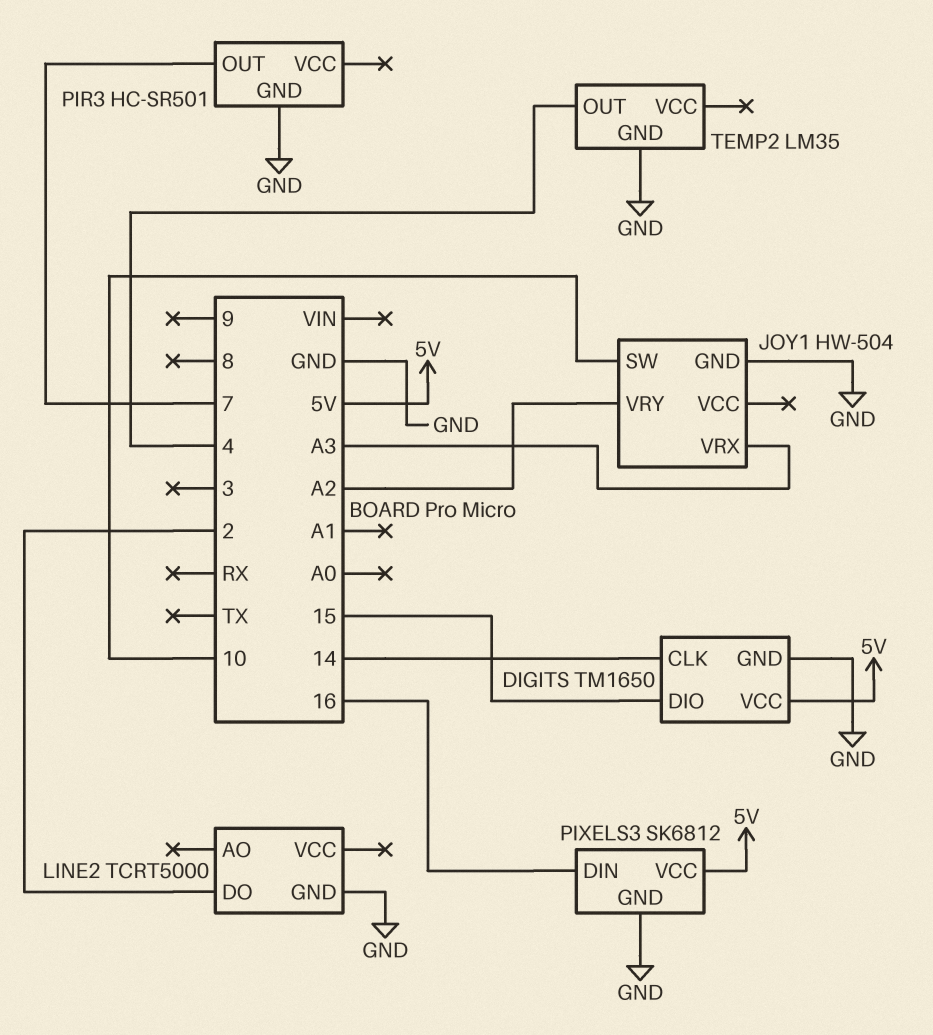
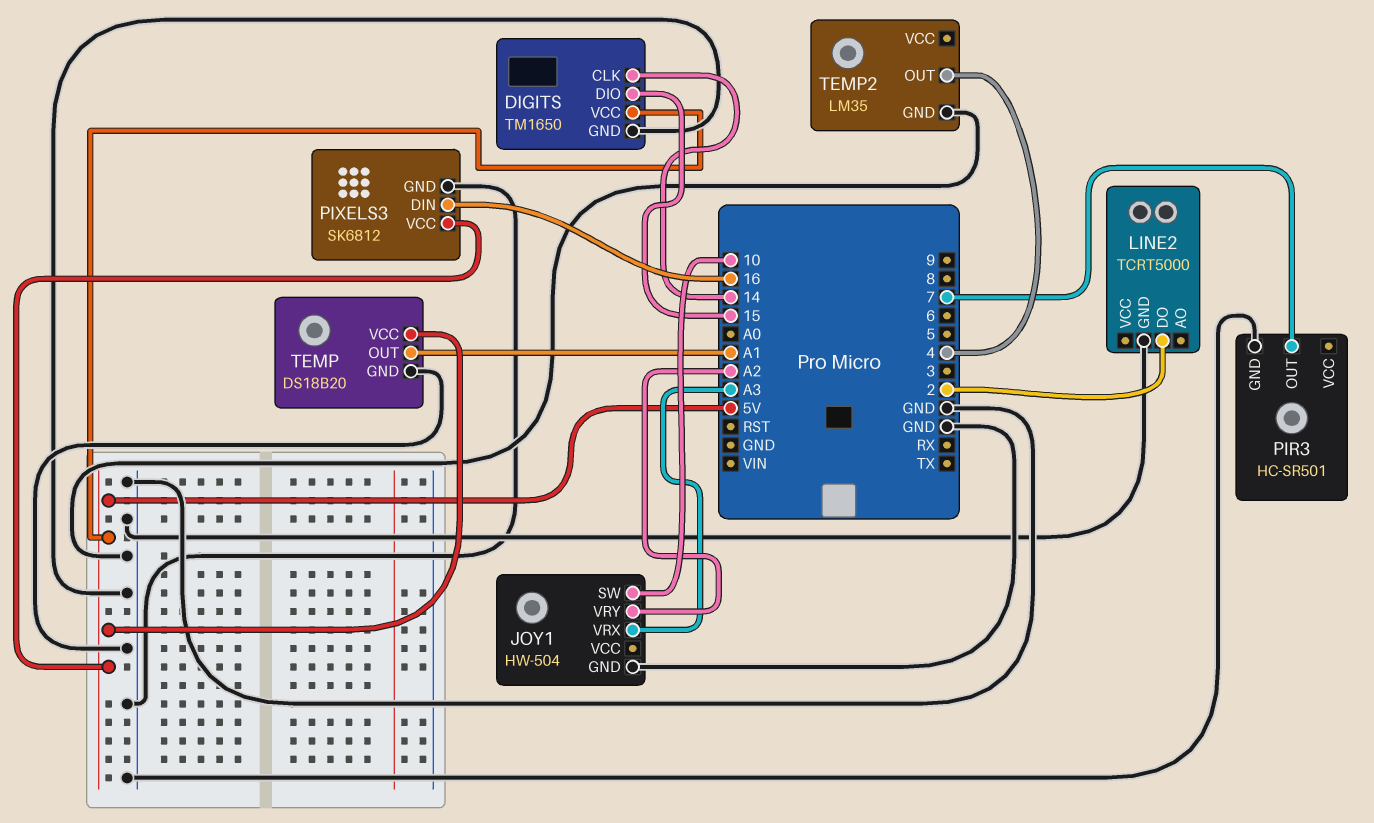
TEMP: none -> DS18B20
TEMP pin GND: none -> GND
TEMP pin OUT: none -> A1
TEMP pin VCC: none -> 5V

